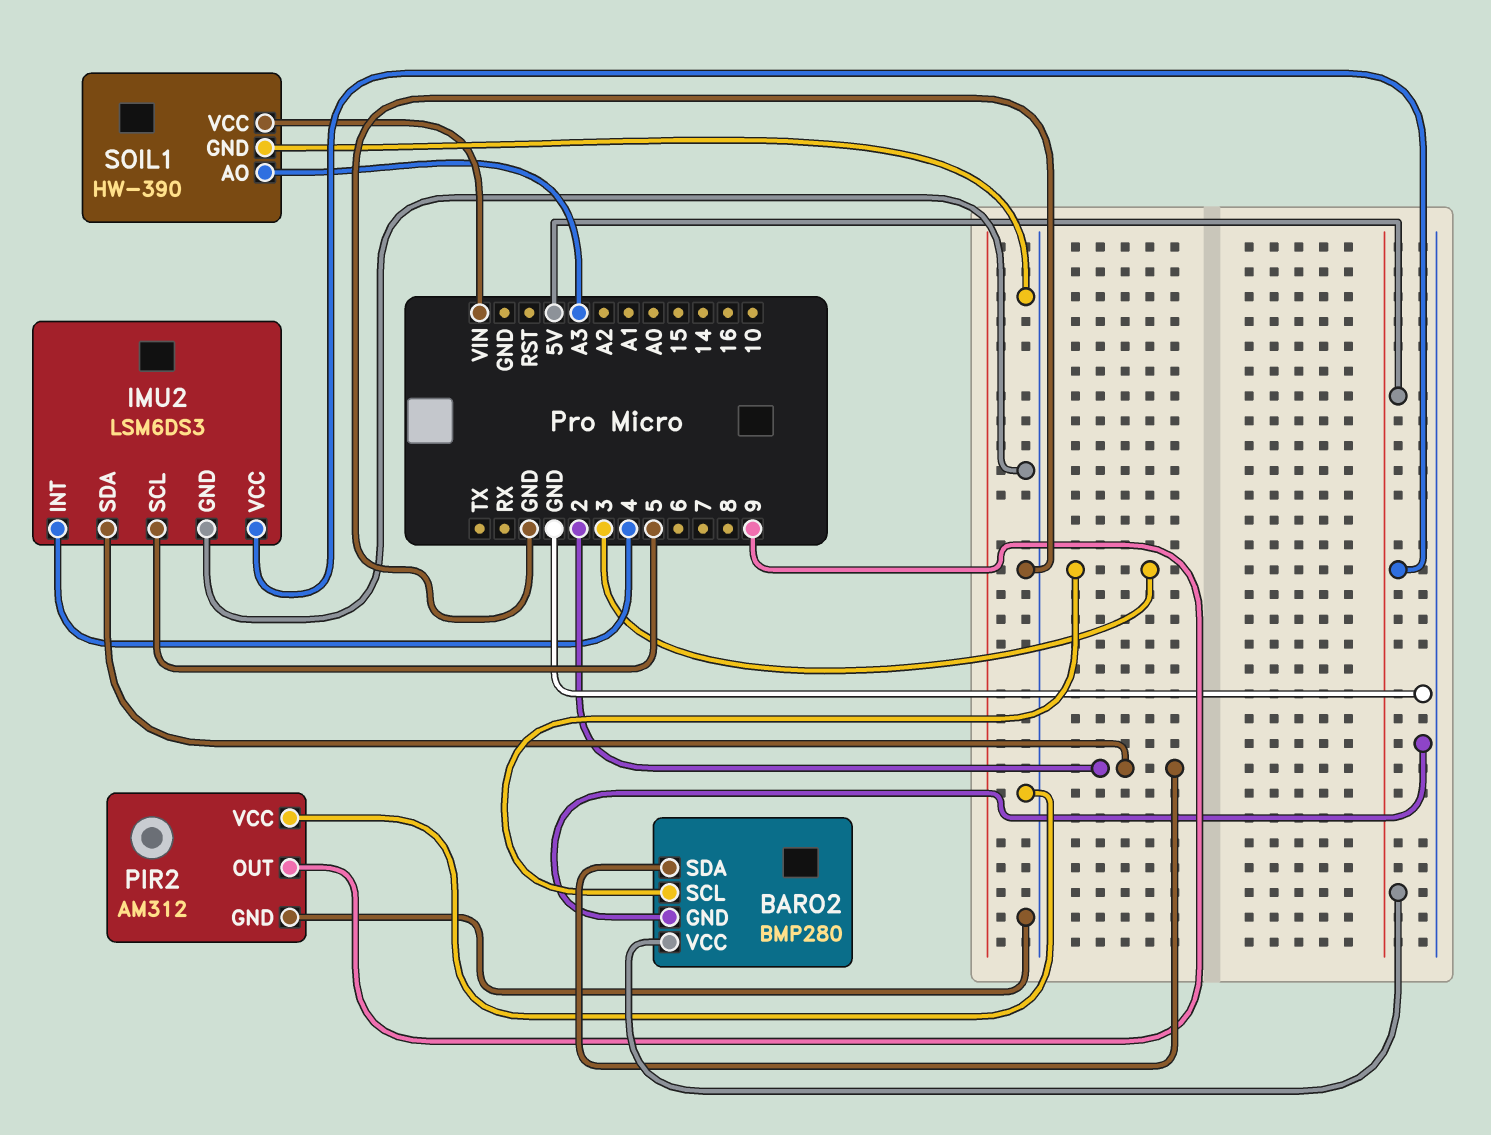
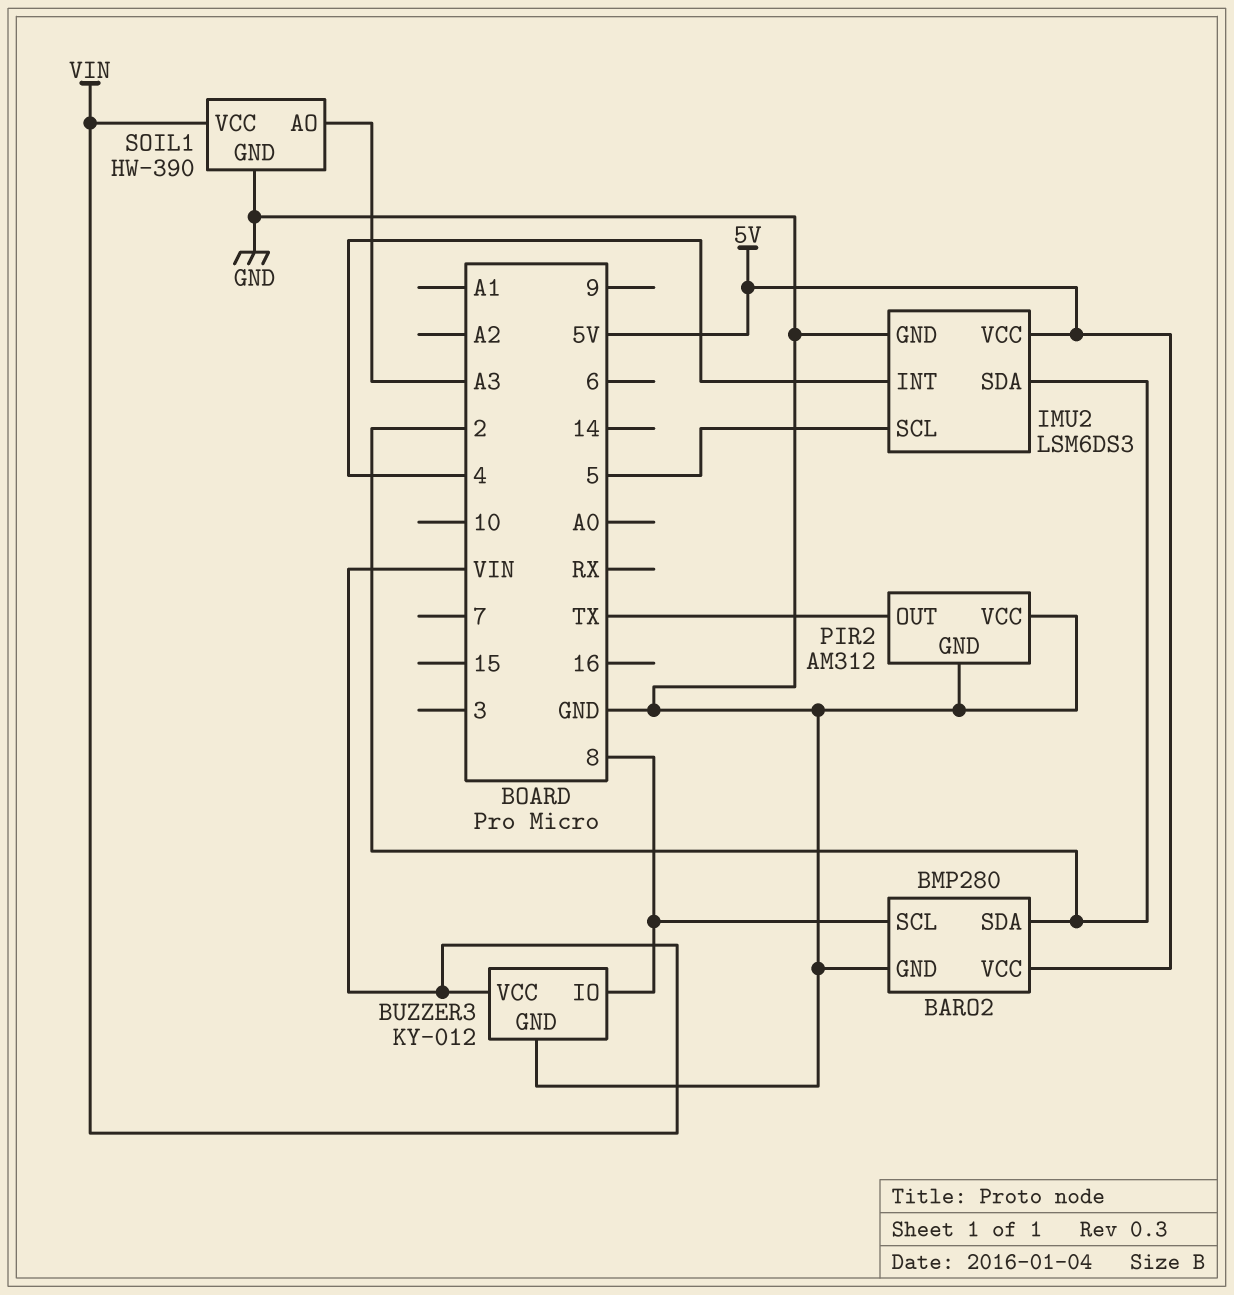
BARO2 pin SCL: 3 -> 8
BUZZER3: none -> KY-012
BUZZER3 pin GND: none -> GND
BUZZER3 pin IO: none -> 8
BUZZER3 pin VCC: none -> VIN
PIR2 pin OUT: 9 -> TX

